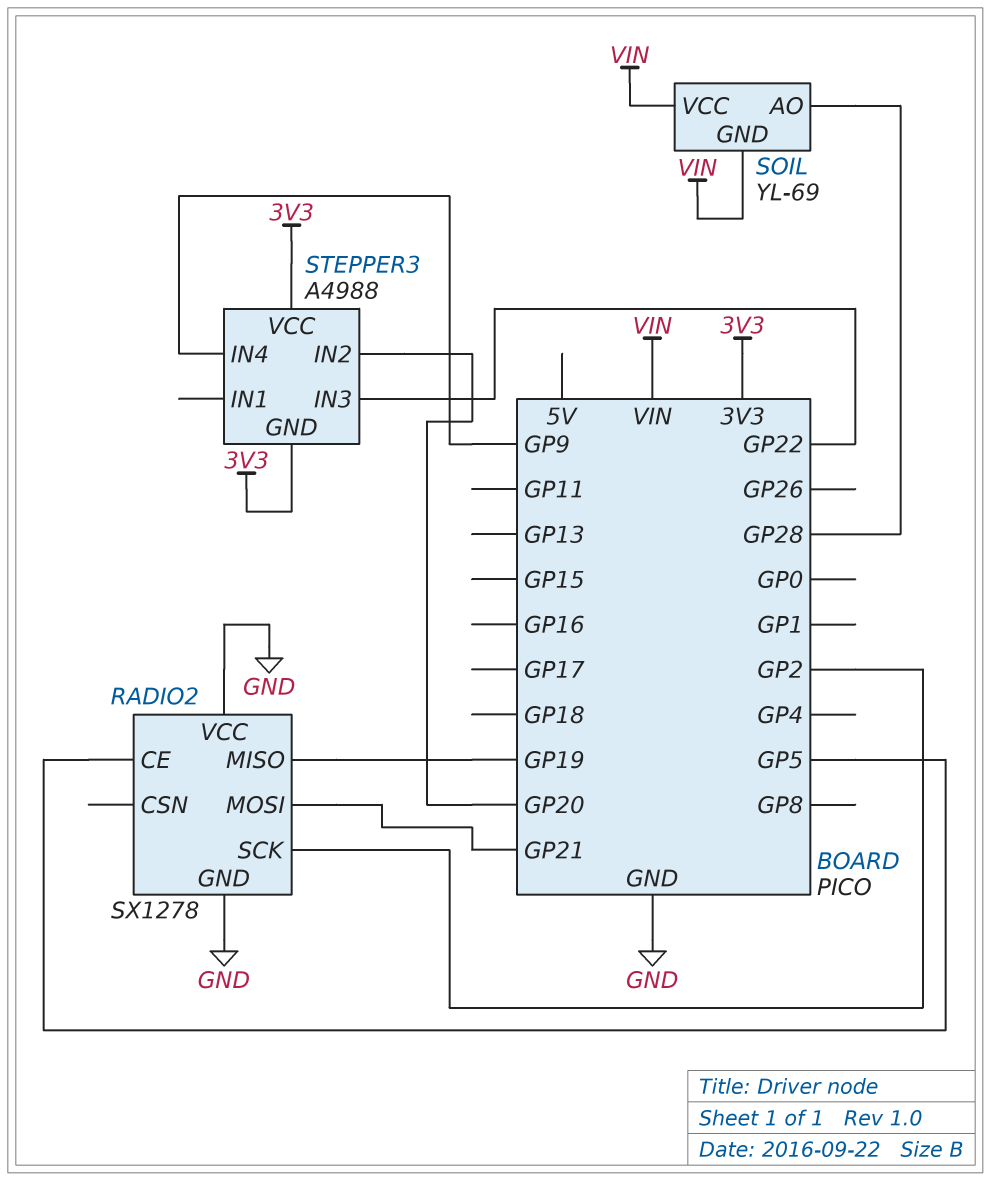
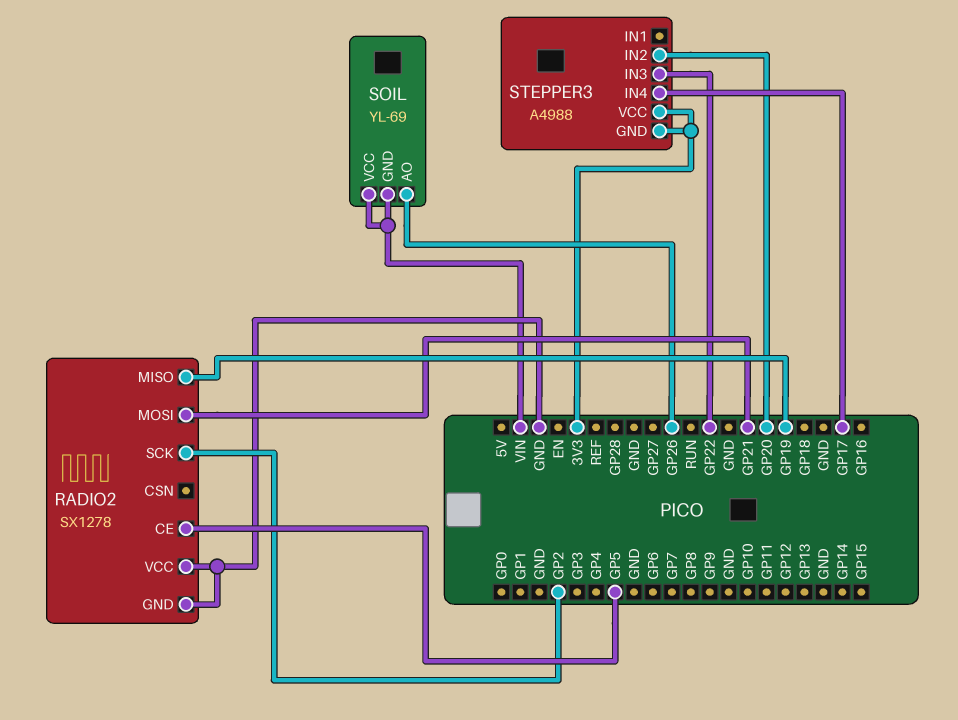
SOIL pin AO: GP28 -> GP26
STEPPER3 pin IN4: GP9 -> GP17

